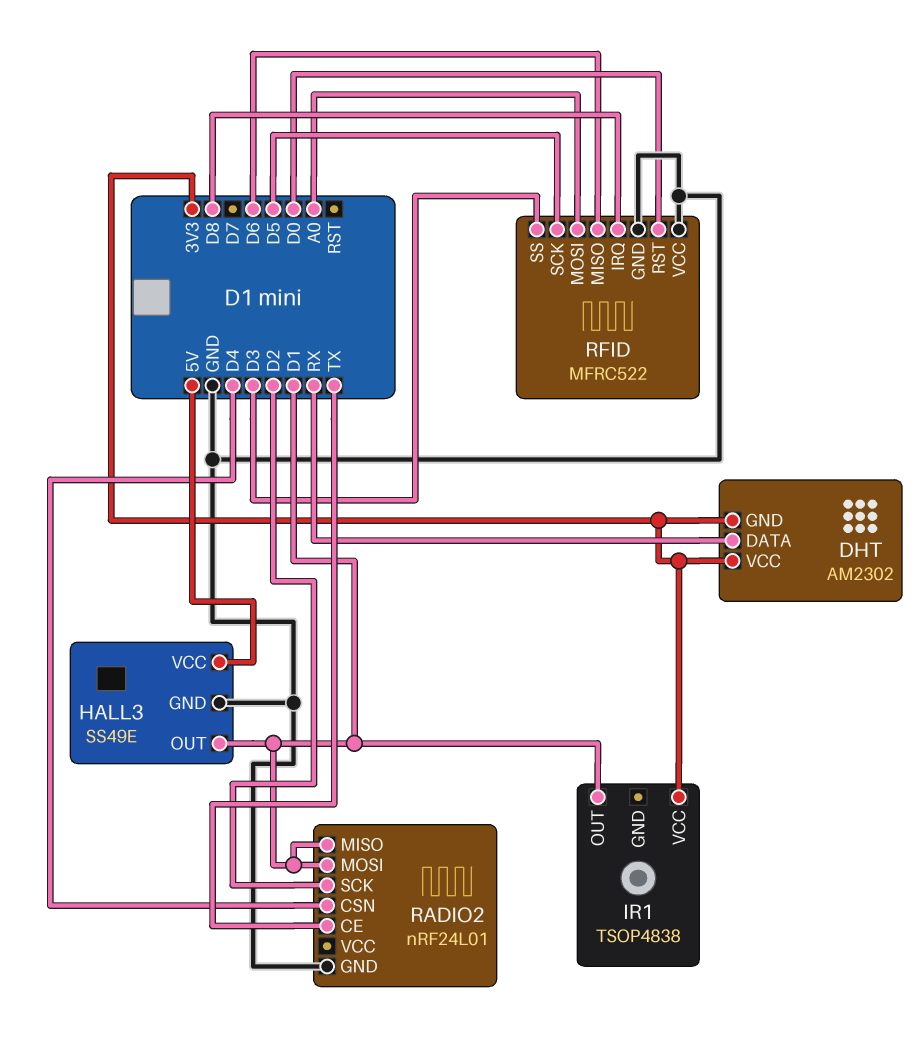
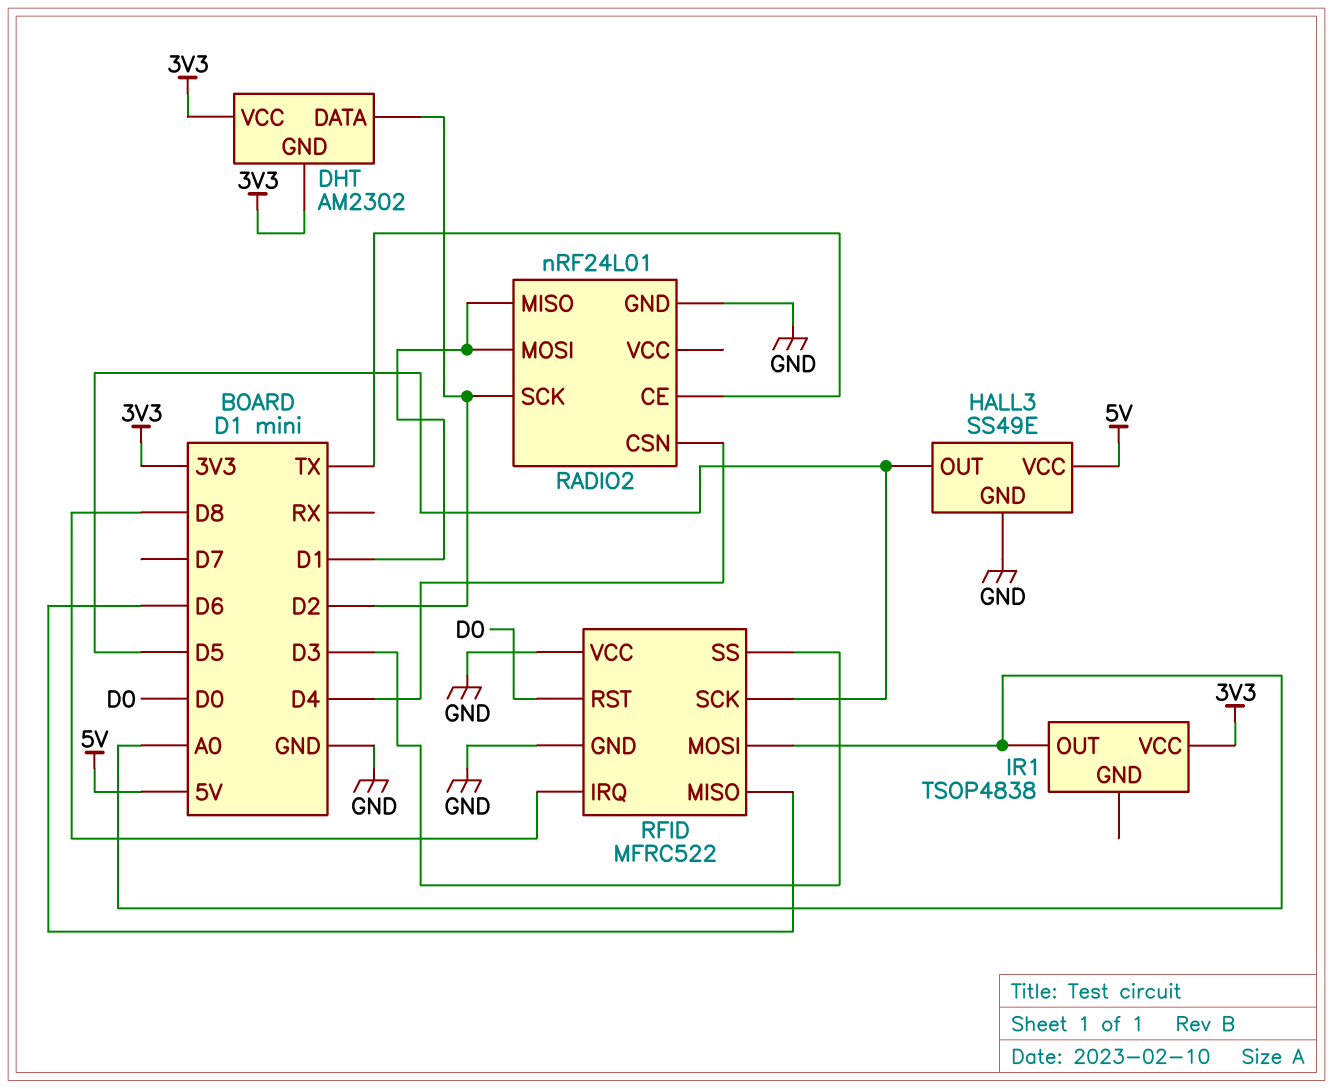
DHT pin DATA: RX -> D2
HALL3 pin OUT: D1 -> D5
IR1 pin OUT: D1 -> A0

